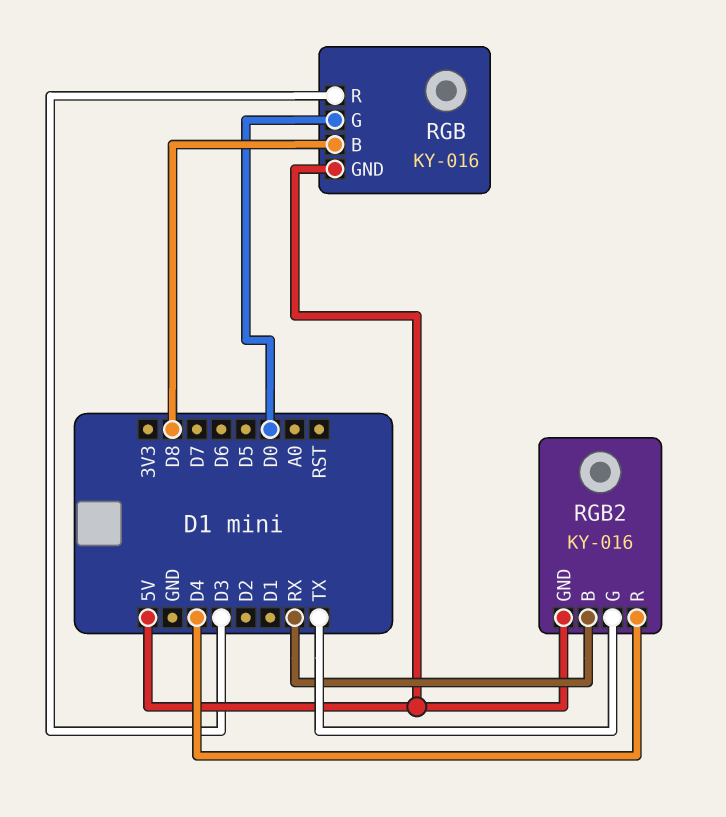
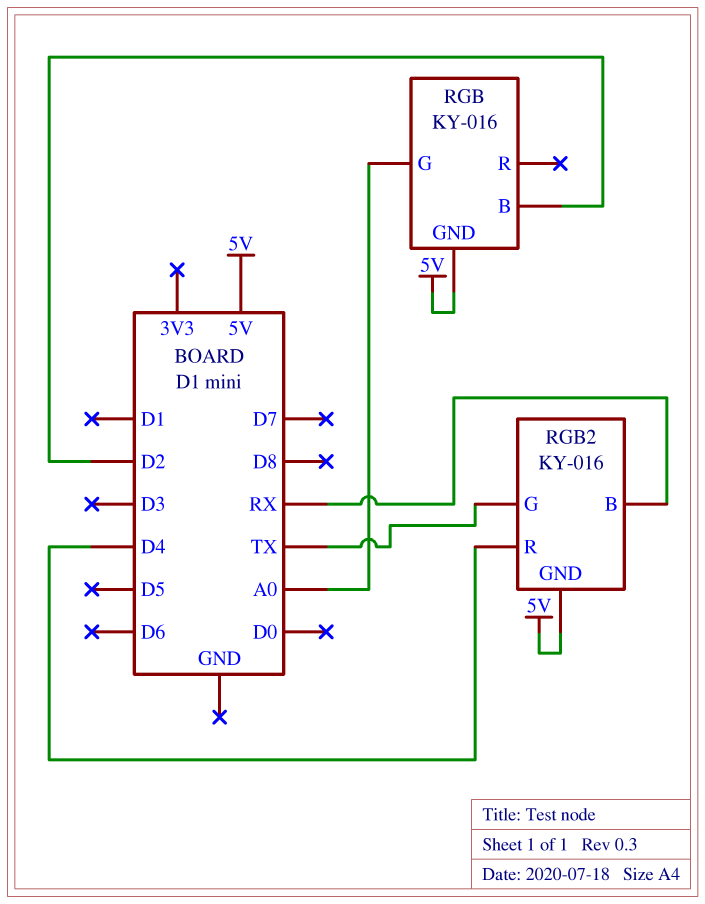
RGB pin B: D8 -> D2
RGB pin G: D0 -> A0
RGB pin R: D3 -> none

